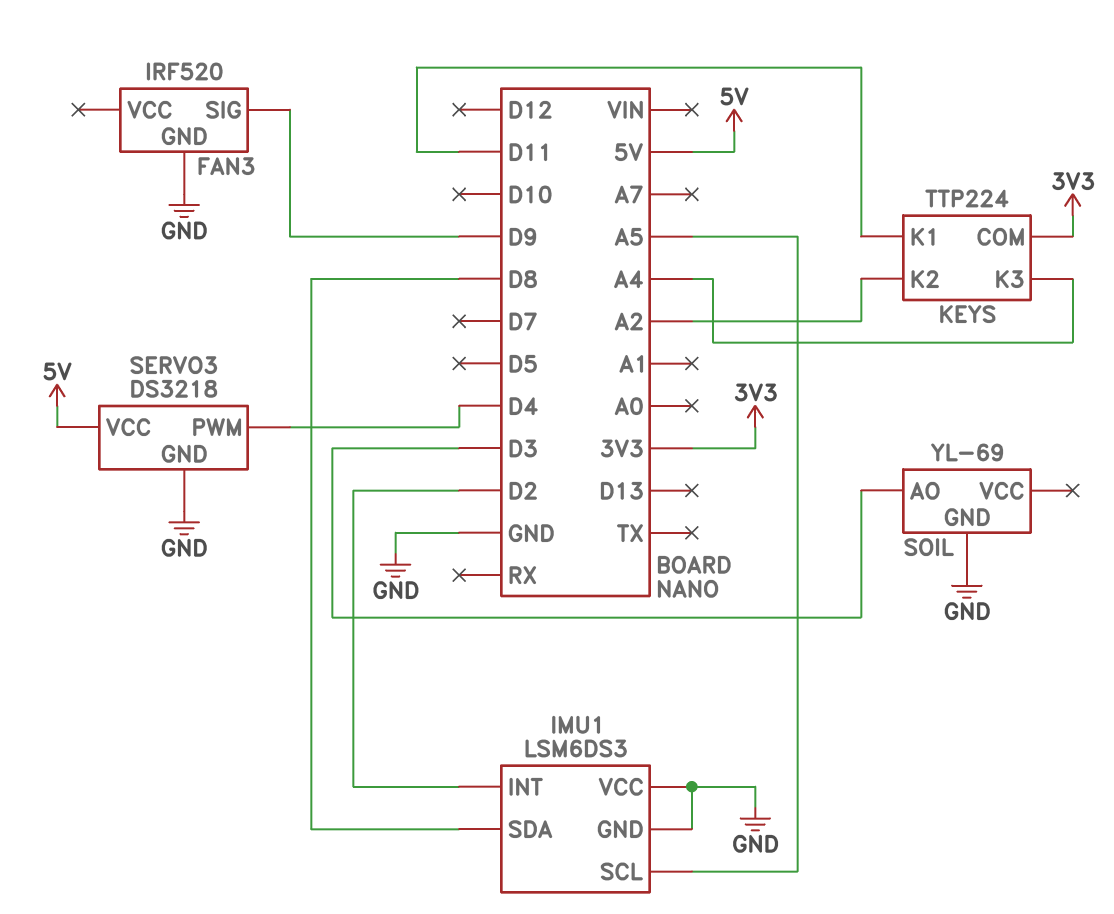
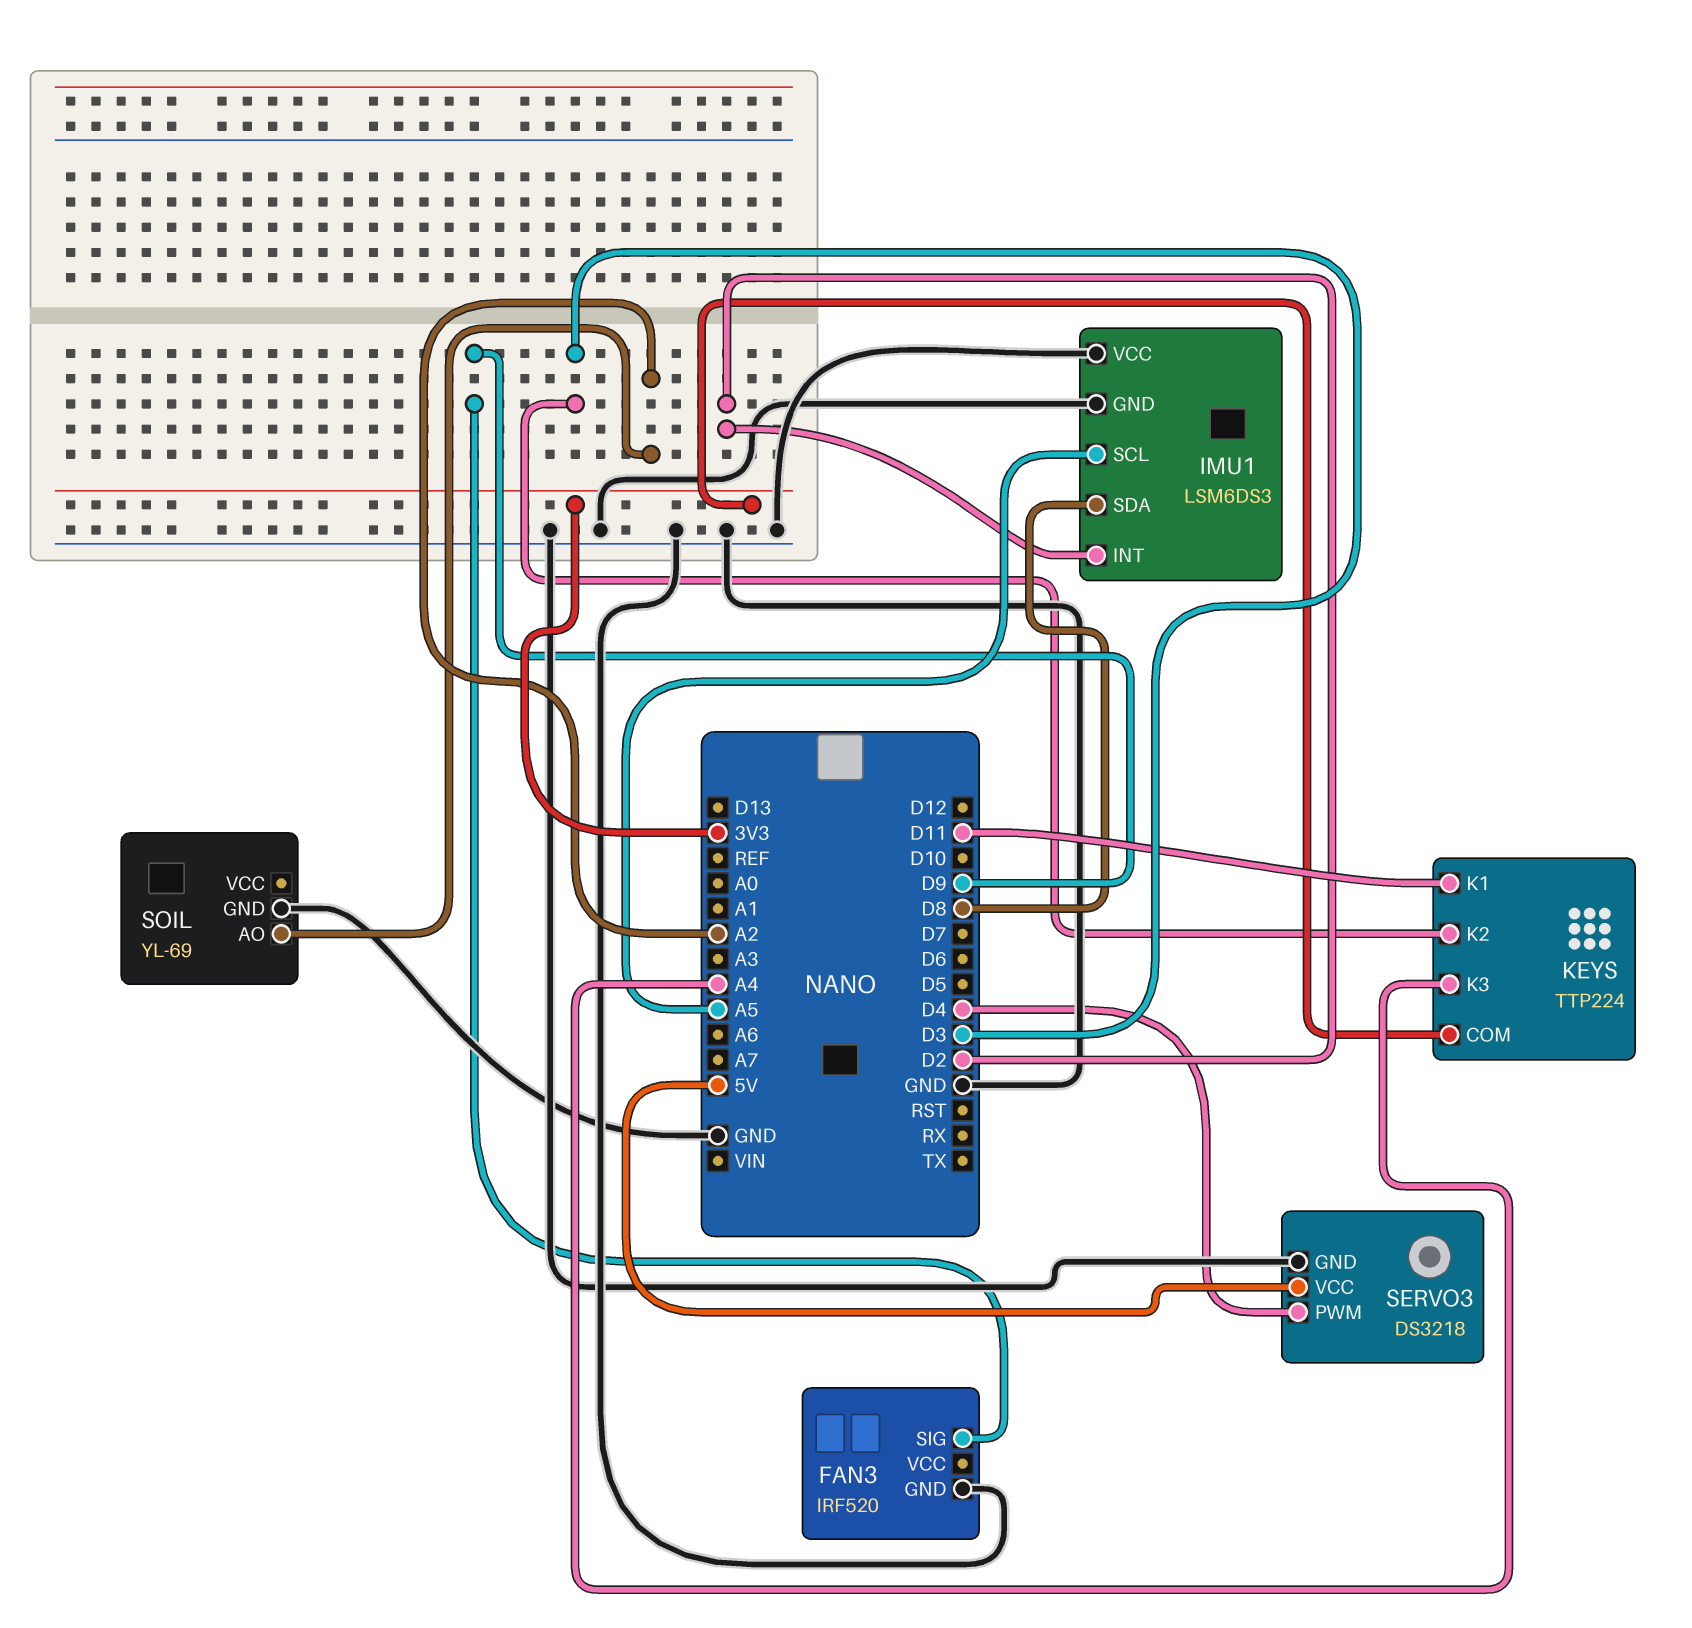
KEYS pin K2: A2 -> D3
SOIL pin AO: D3 -> A2

